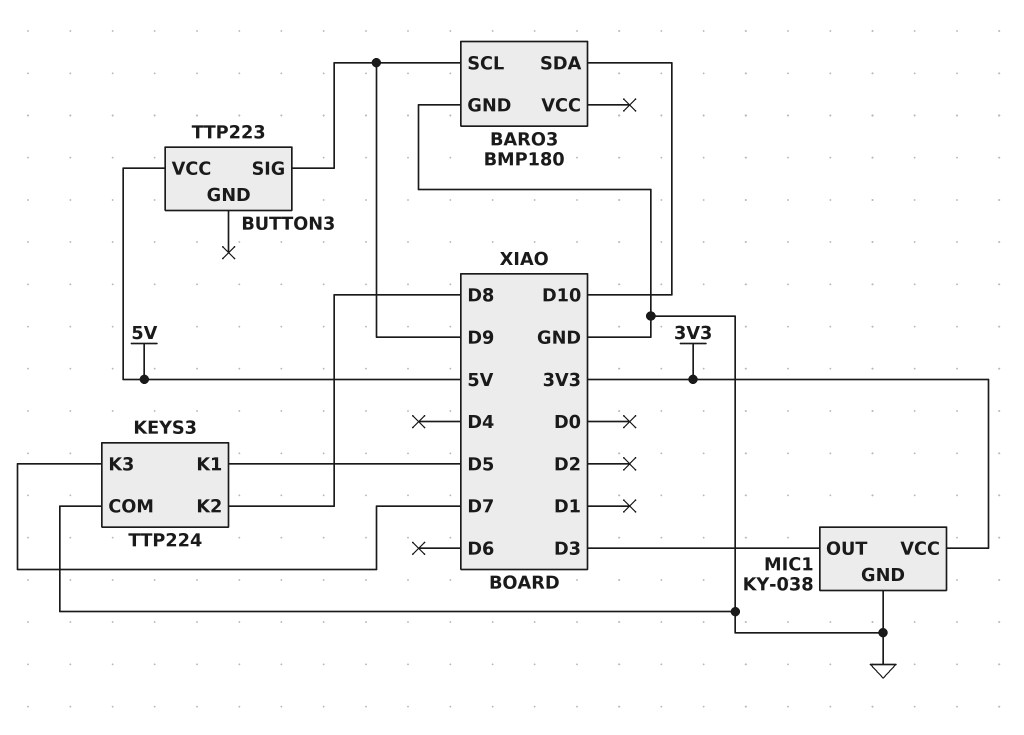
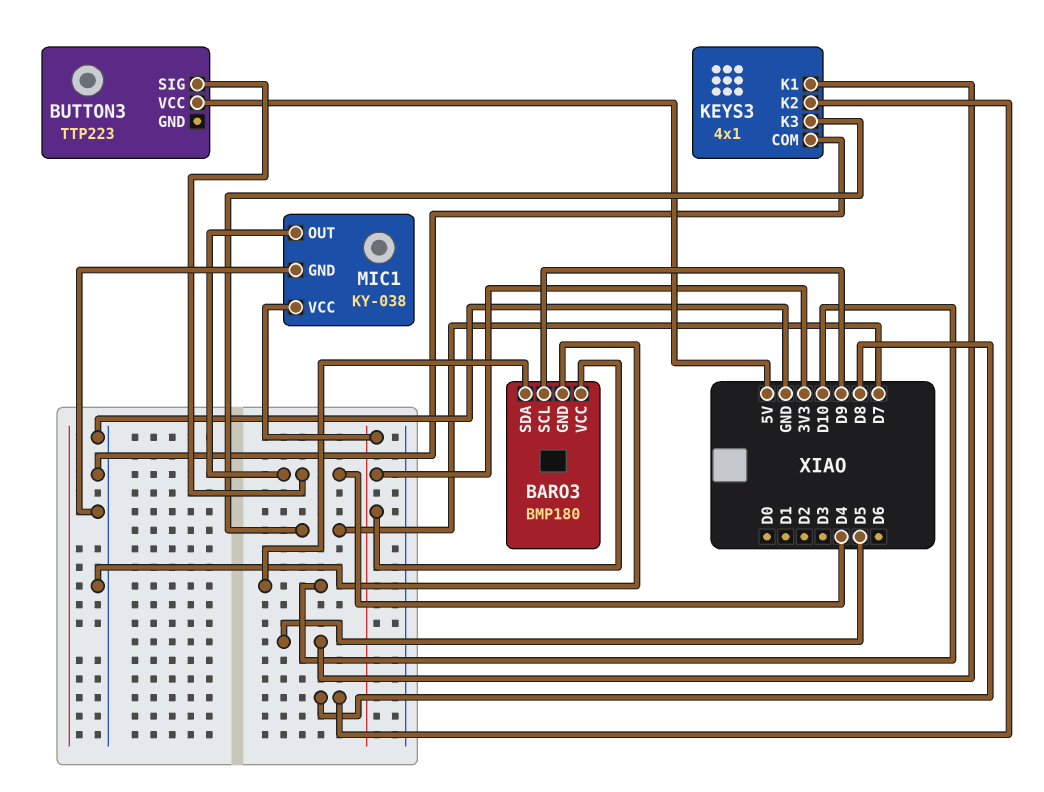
BARO3 pin VCC: none -> 3V3
BUTTON3 pin SIG: D9 -> D4
KEYS3: TTP224 -> 4x1
MIC1 pin OUT: D3 -> D4

